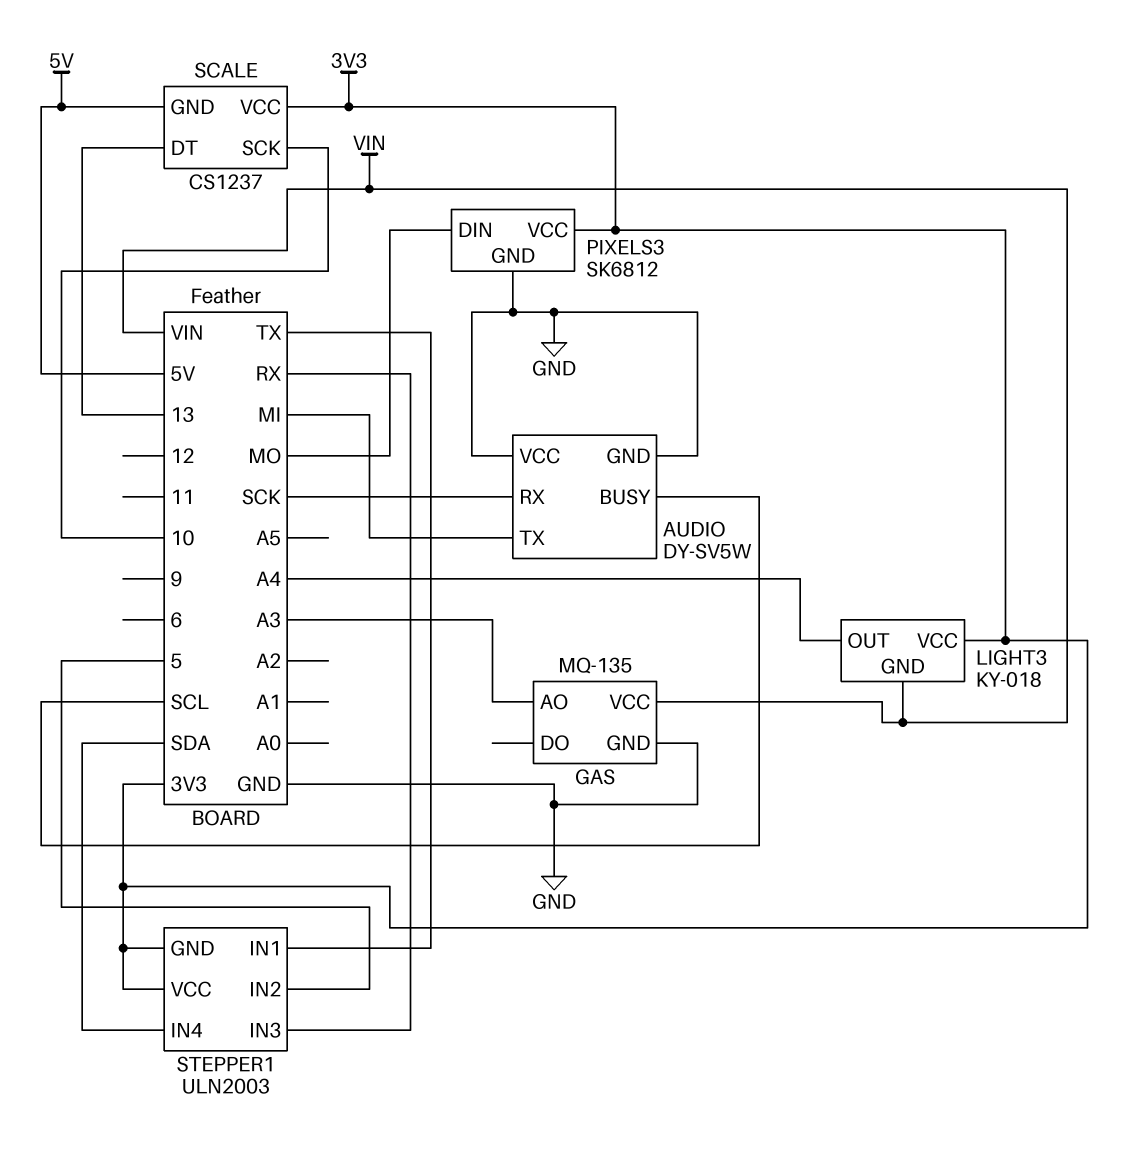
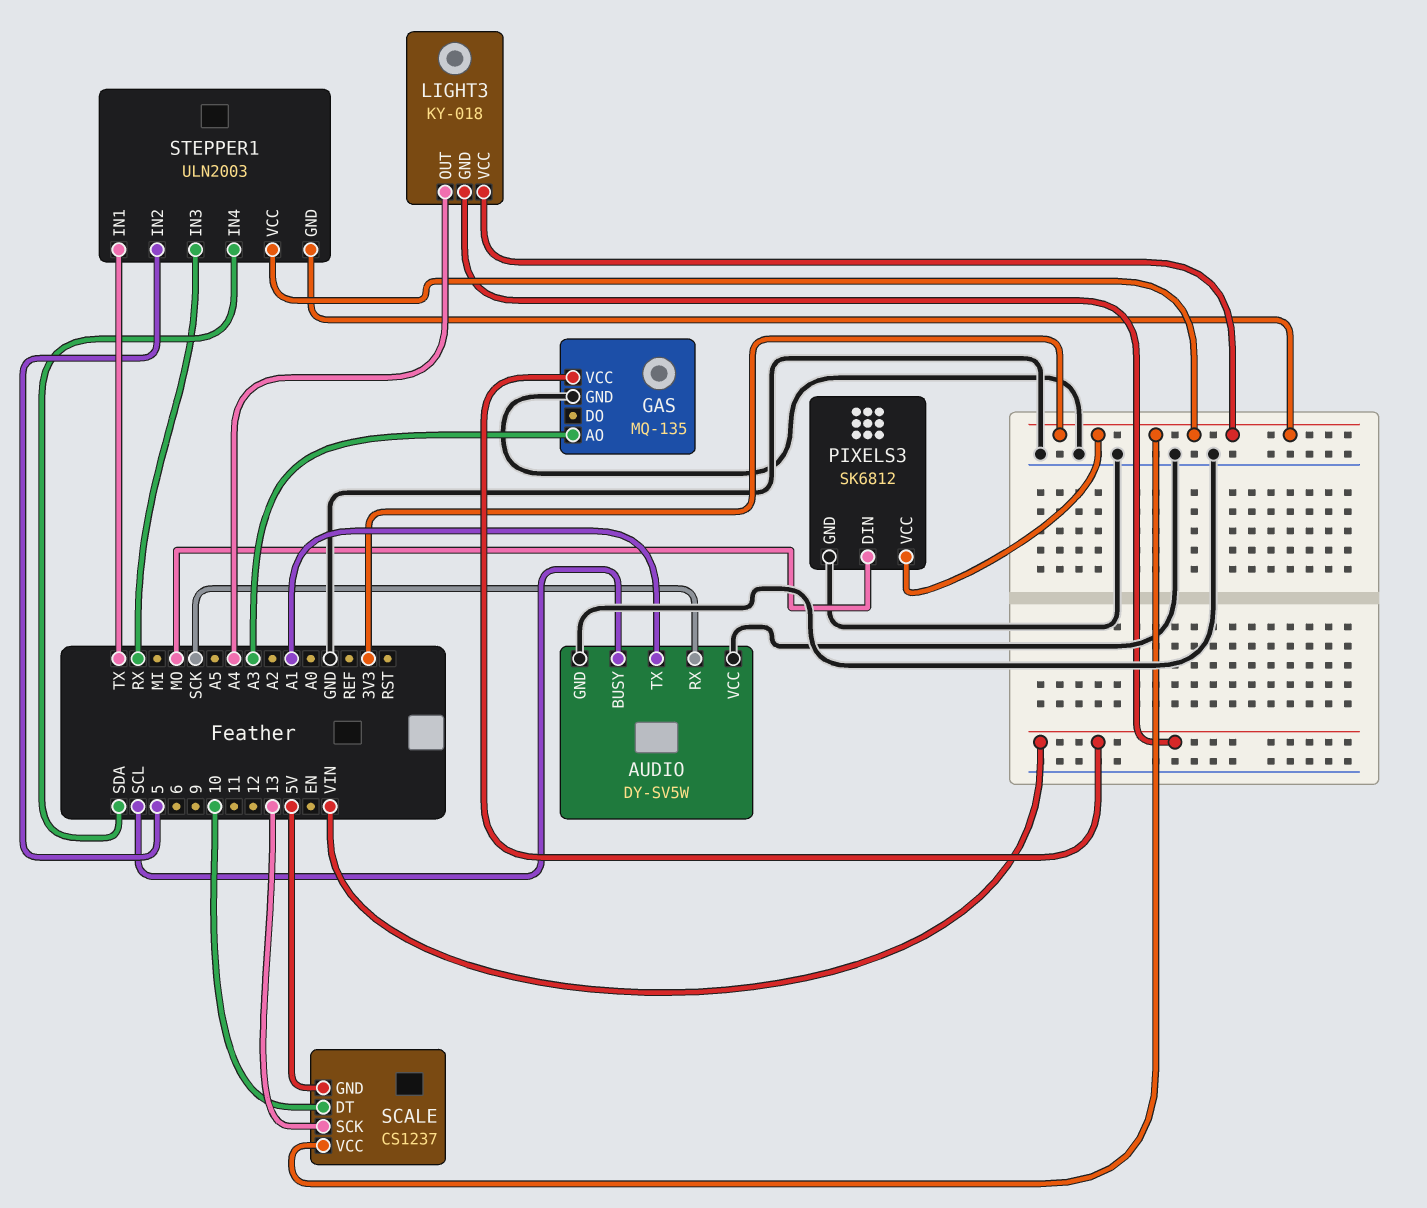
AUDIO pin TX: MI -> A1
SCALE pin DT: 13 -> 10
SCALE pin SCK: 10 -> 13

